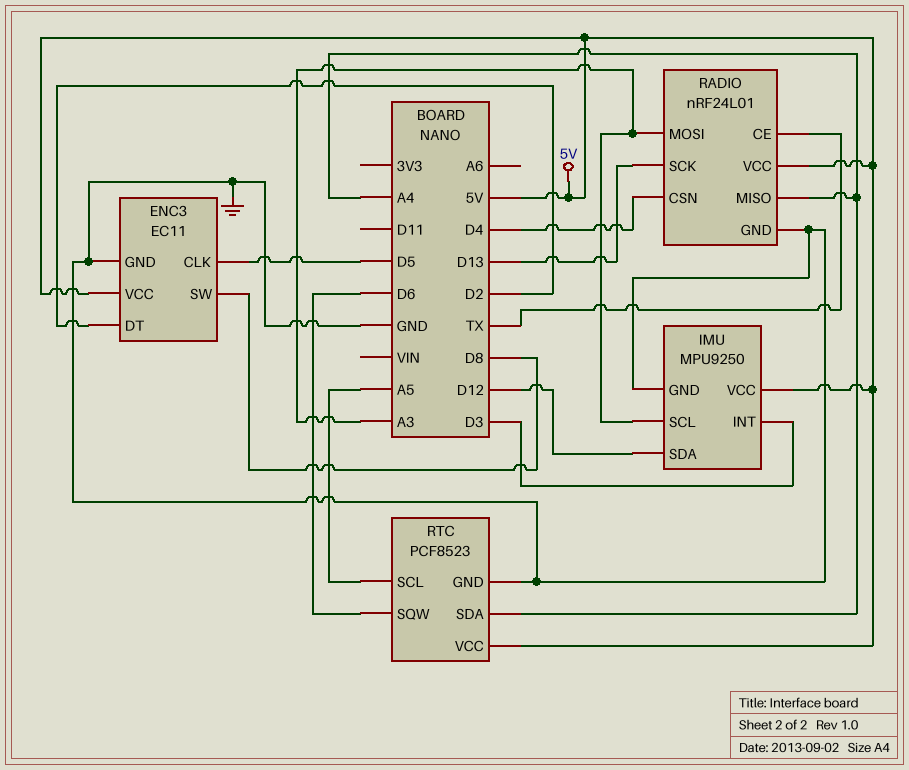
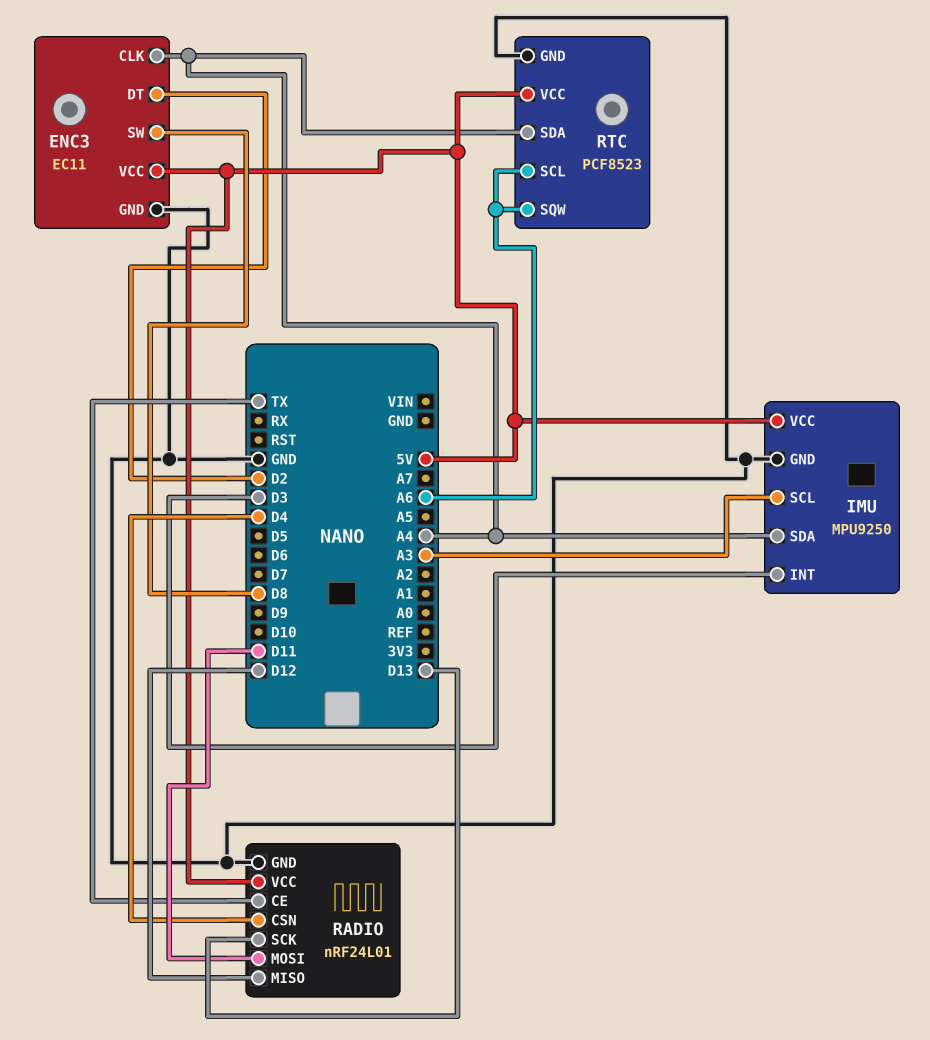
ENC3 pin CLK: D5 -> A4
IMU pin SDA: D12 -> A4
RADIO pin MISO: A4 -> D12
RADIO pin MOSI: A3 -> D11
RTC pin SCL: A5 -> A6
RTC pin SQW: D6 -> A6

